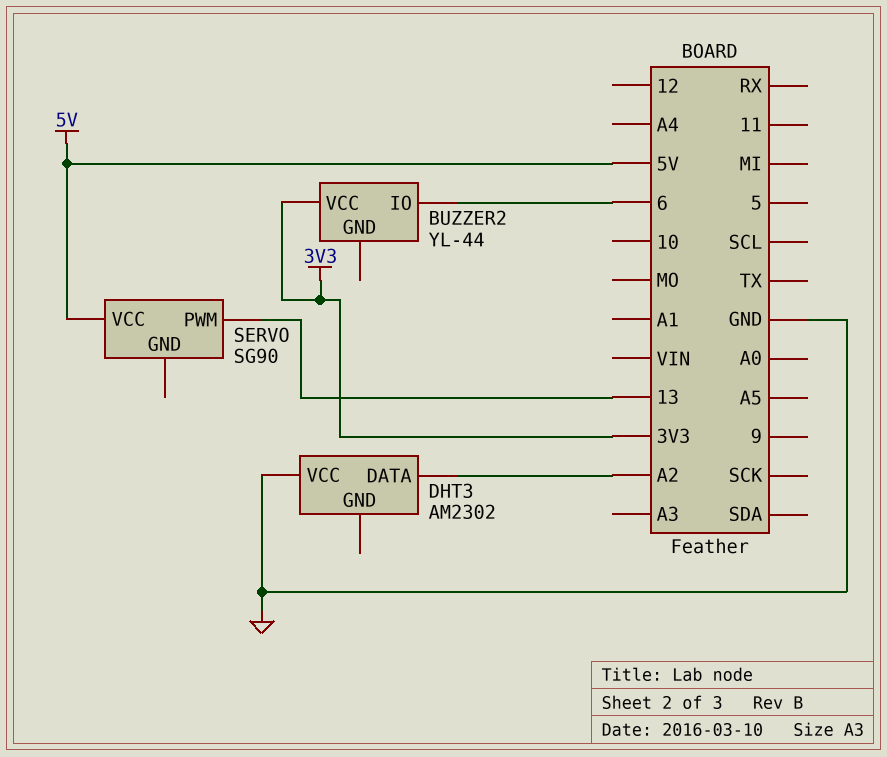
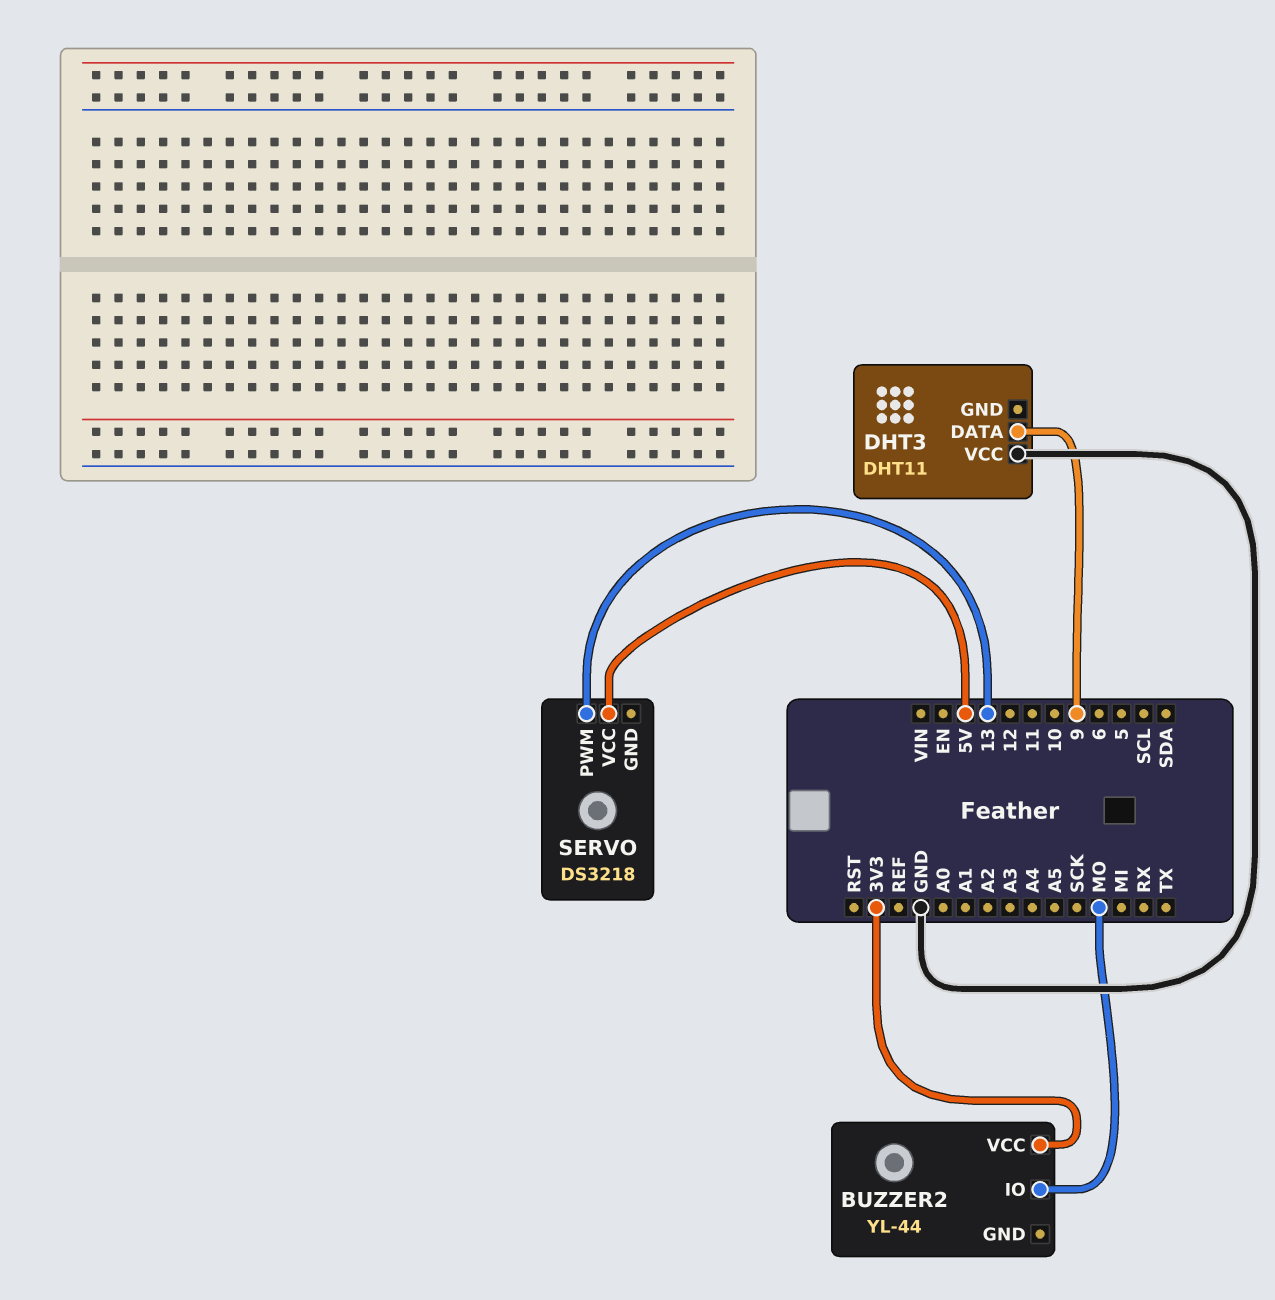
BUZZER2 pin IO: 6 -> MO
DHT3: AM2302 -> DHT11
DHT3 pin DATA: A2 -> 9
SERVO: SG90 -> DS3218

